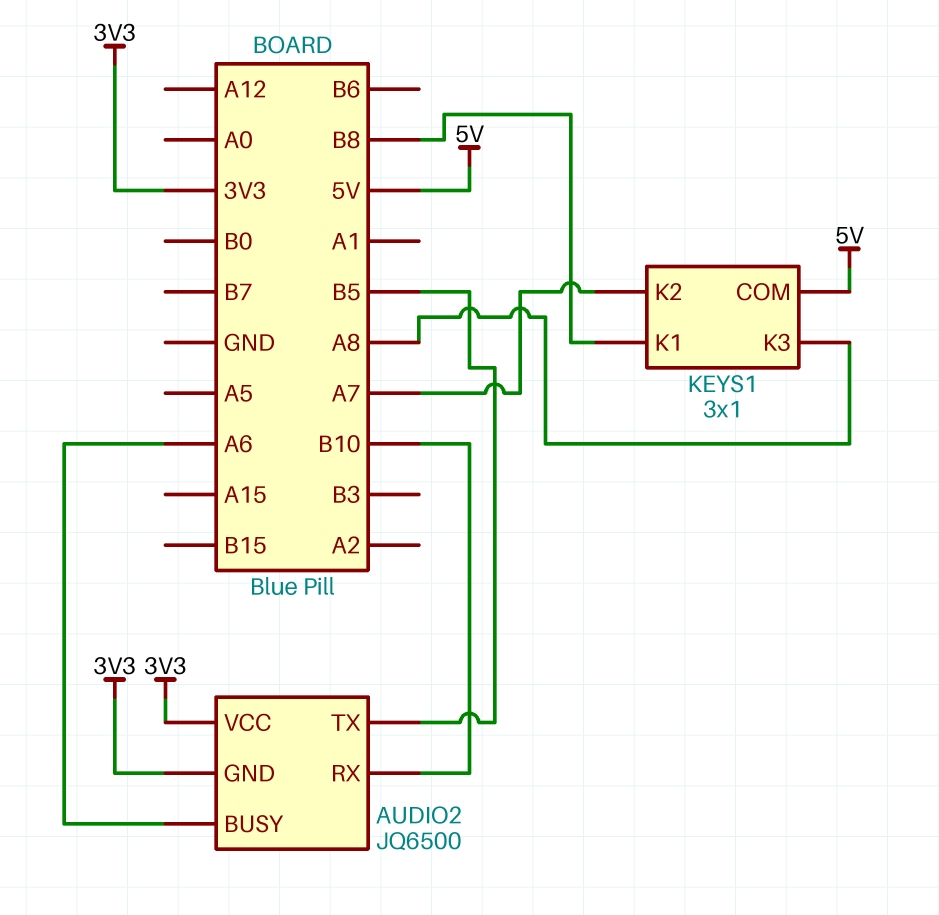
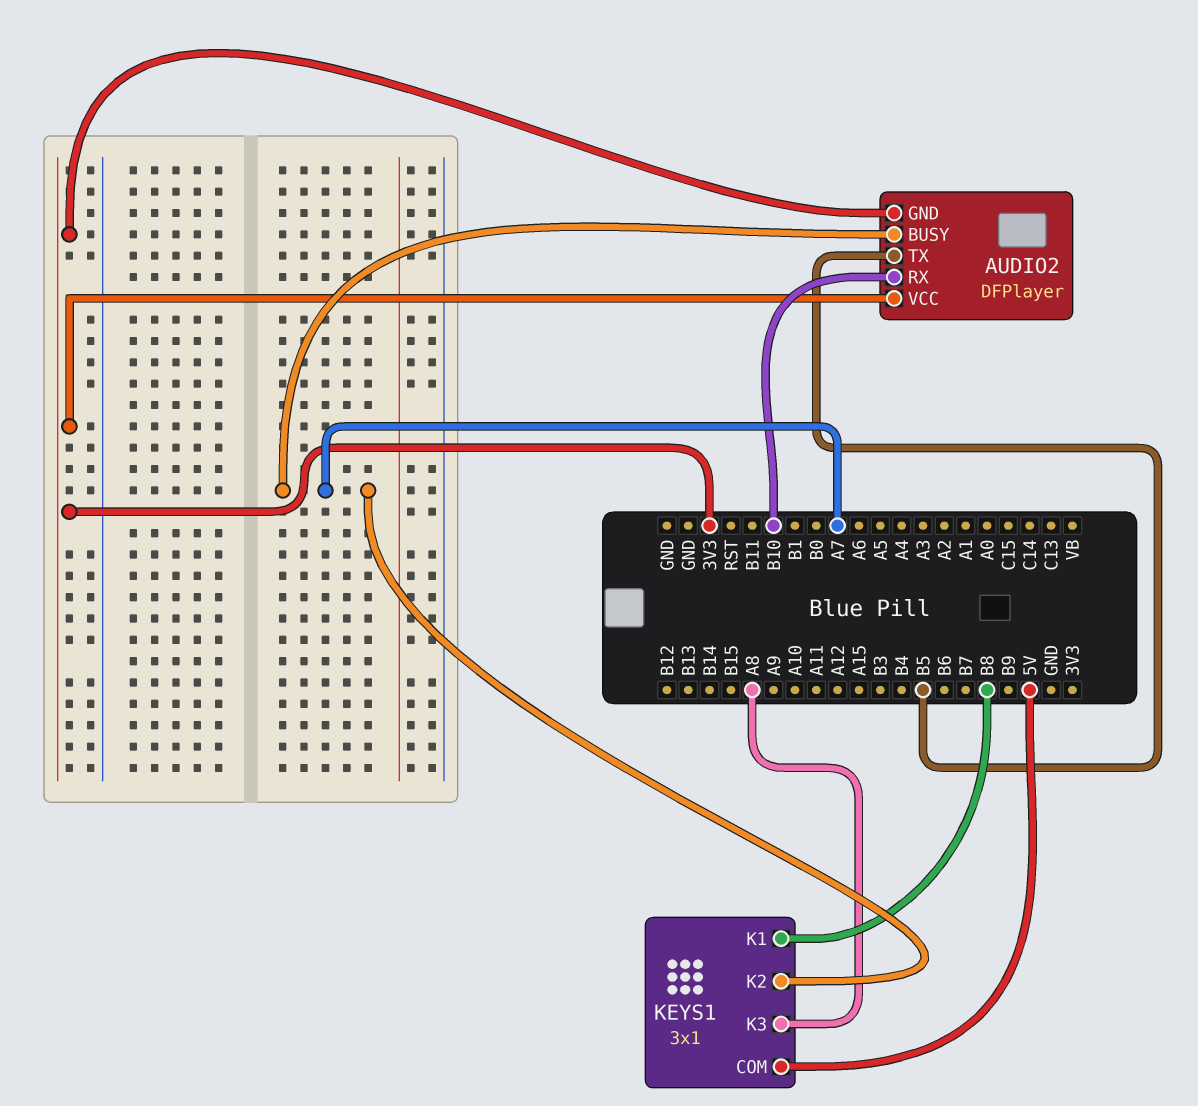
AUDIO2: JQ6500 -> DFPlayer
AUDIO2 pin BUSY: A6 -> A7

